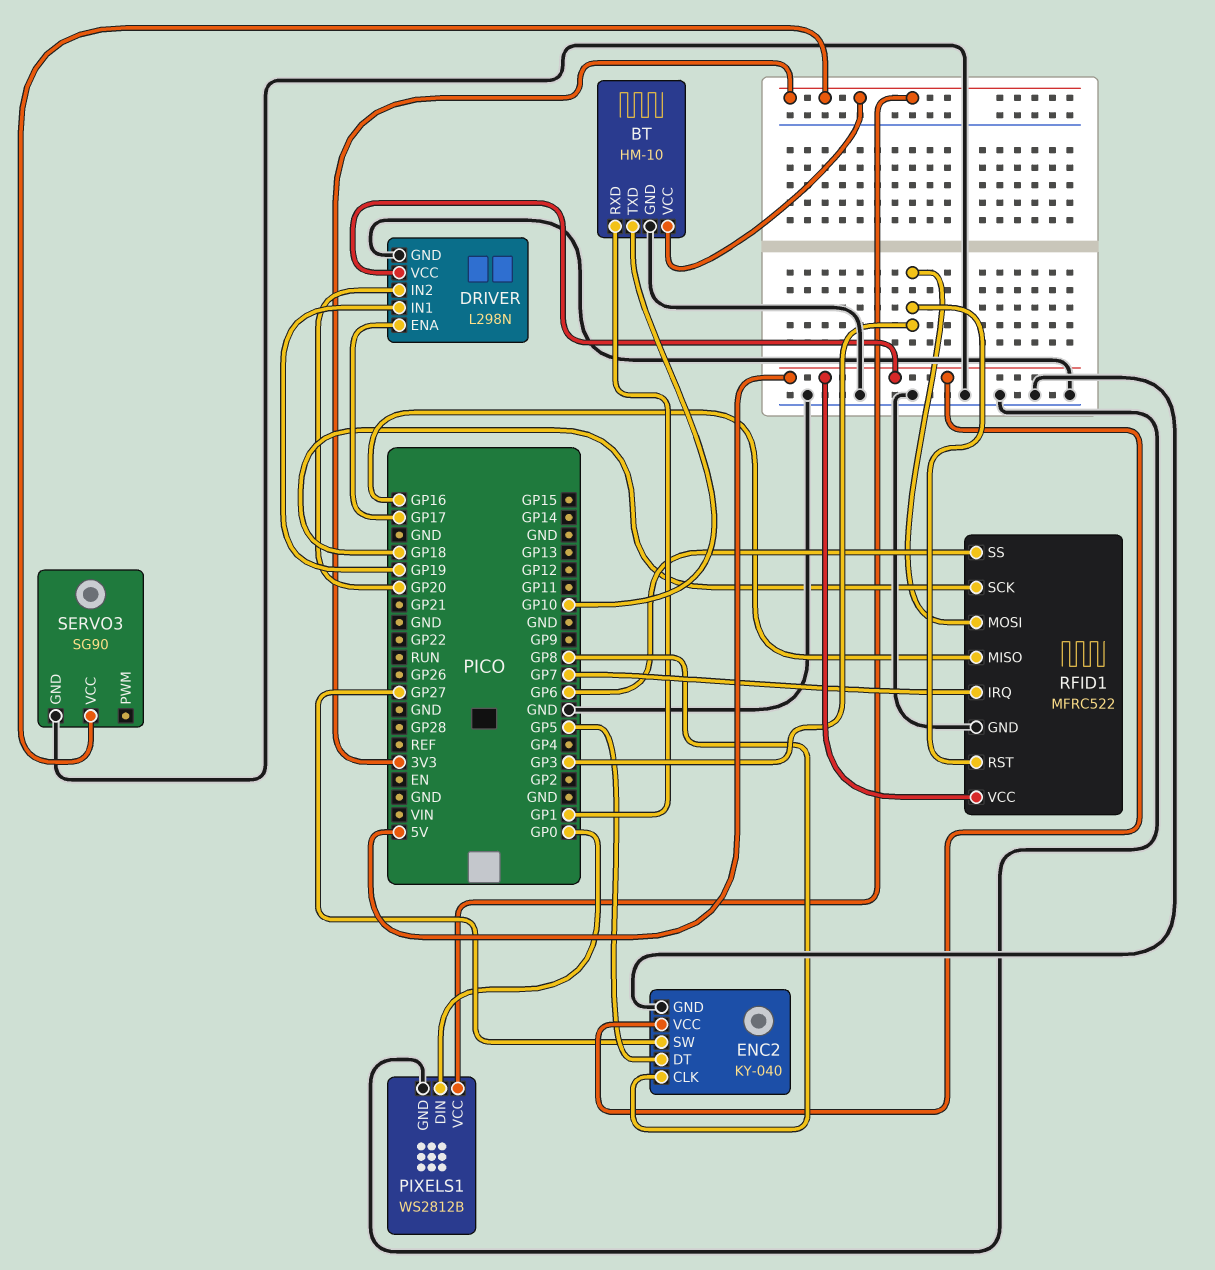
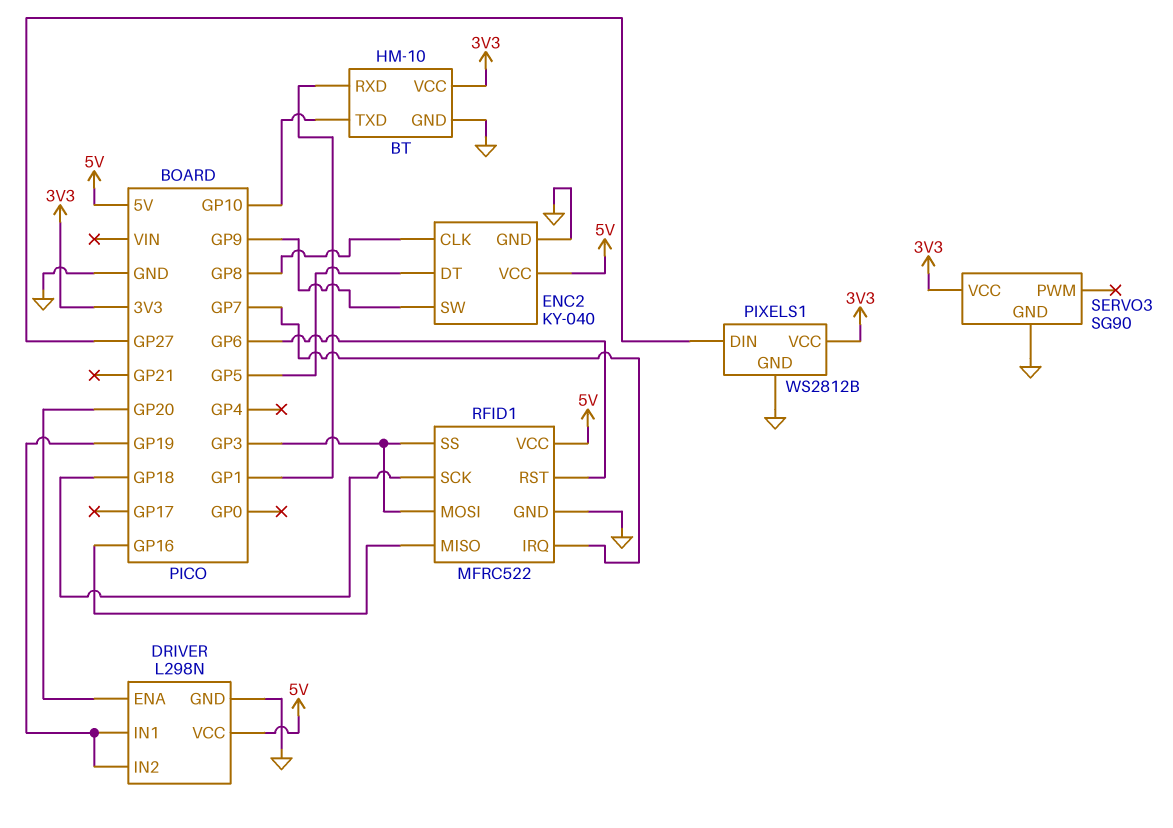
DRIVER pin ENA: GP17 -> GP20
DRIVER pin IN2: GP20 -> GP19
ENC2 pin SW: GP27 -> GP9
PIXELS1 pin DIN: GP0 -> GP27
RFID1 pin RST: GP3 -> GP6
RFID1 pin SS: GP6 -> GP3

